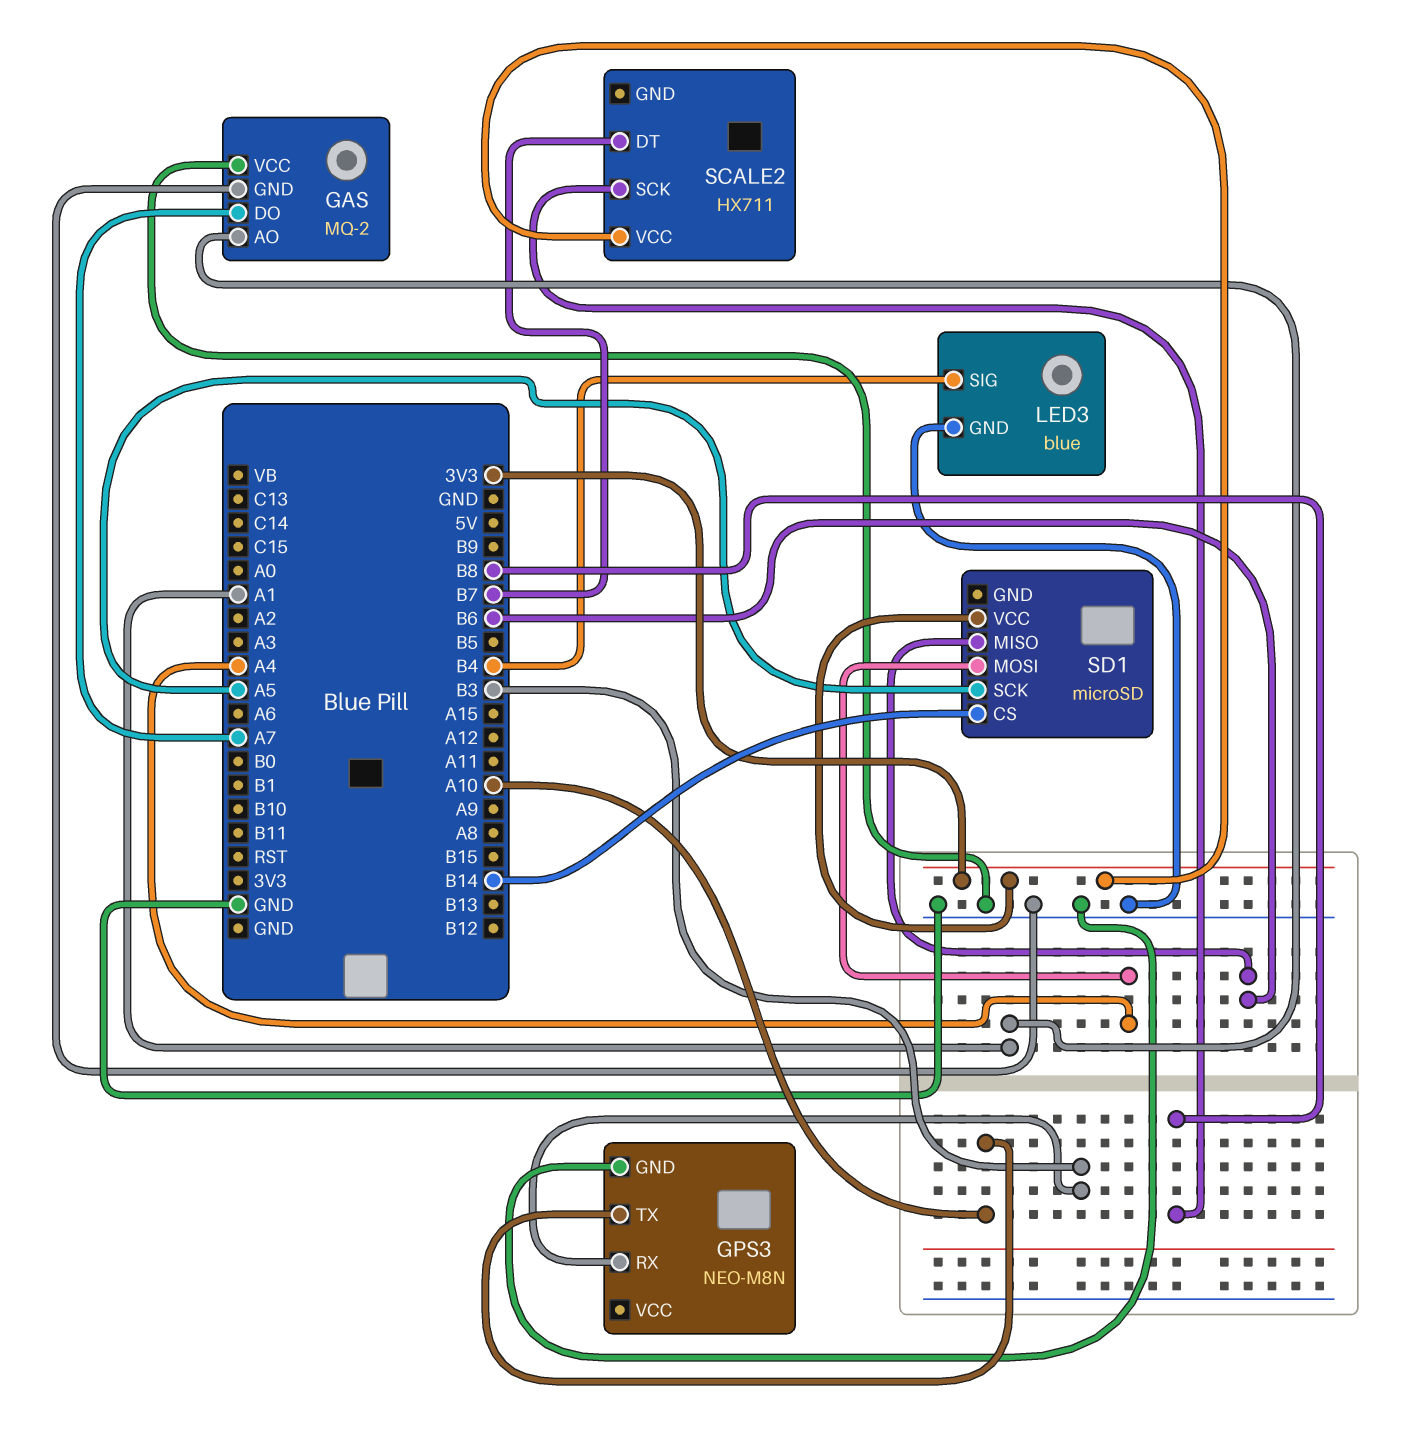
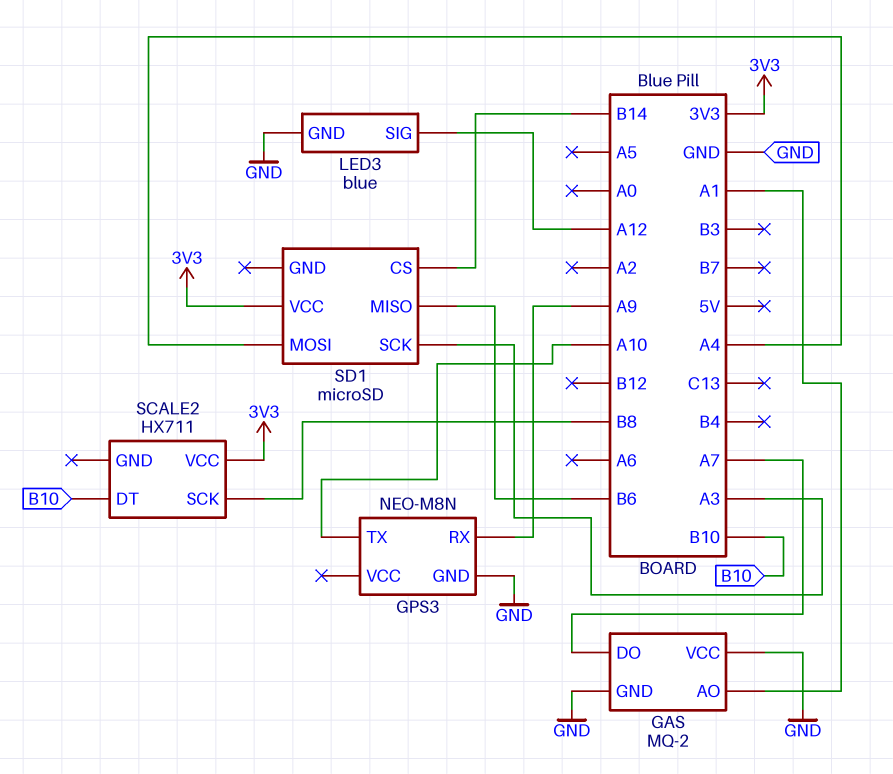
GPS3 pin RX: B3 -> A9
LED3 pin SIG: B4 -> A12
SCALE2 pin DT: B7 -> B10
SD1 pin SCK: A5 -> A3

